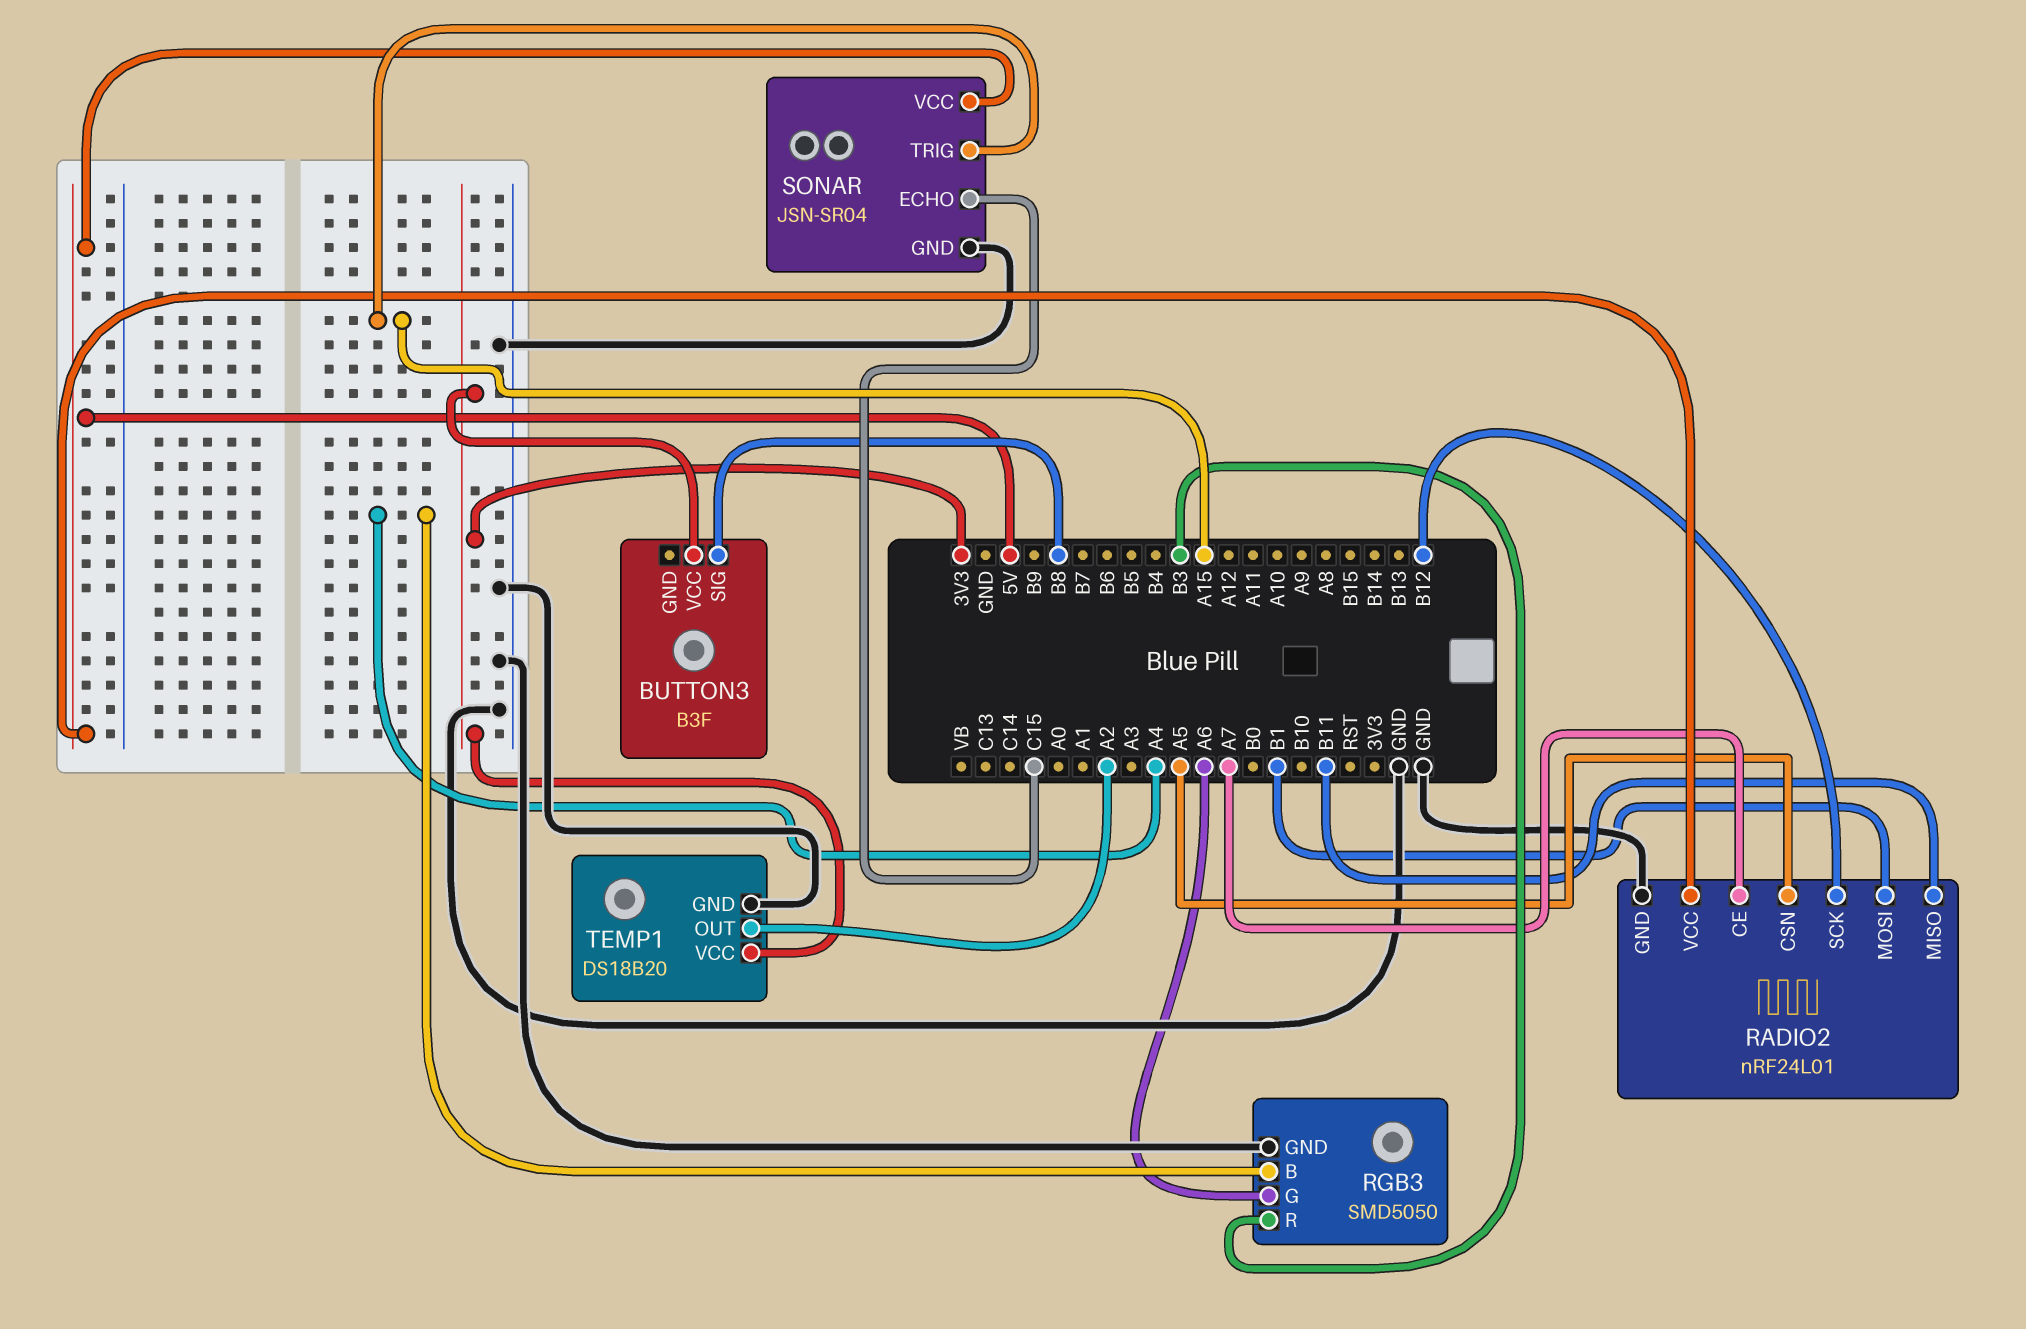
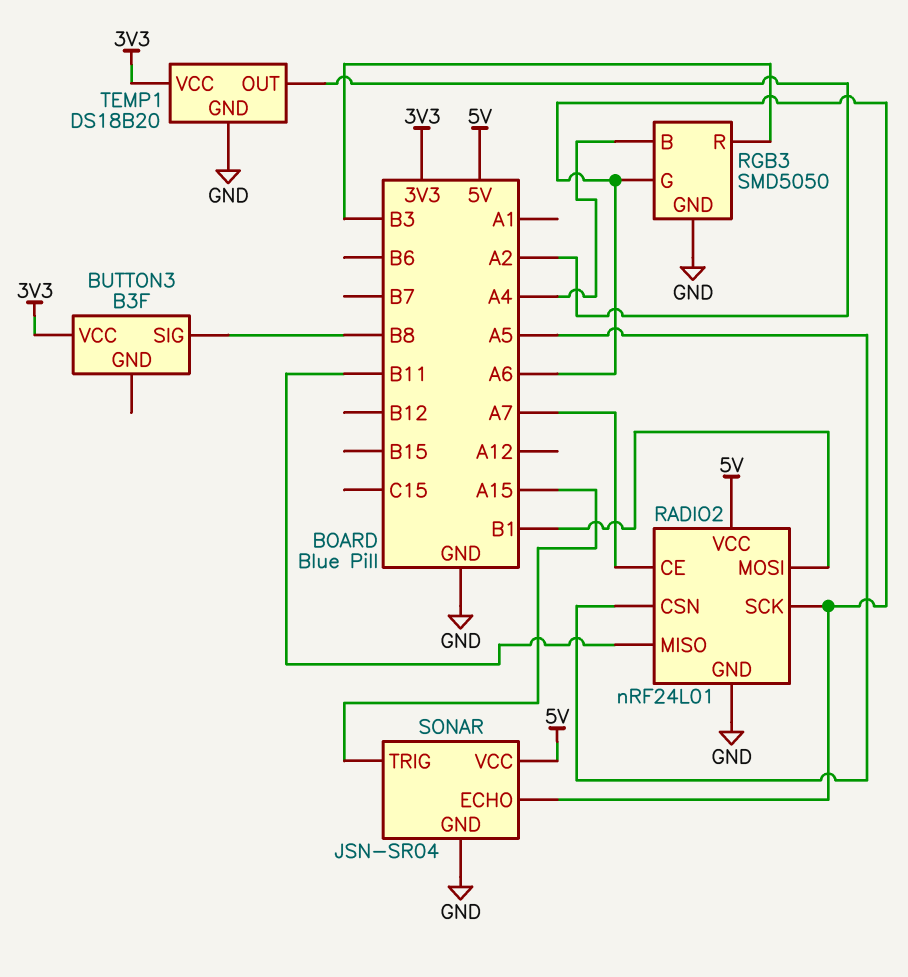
RADIO2 pin SCK: B12 -> A6
SONAR pin ECHO: C15 -> A6

